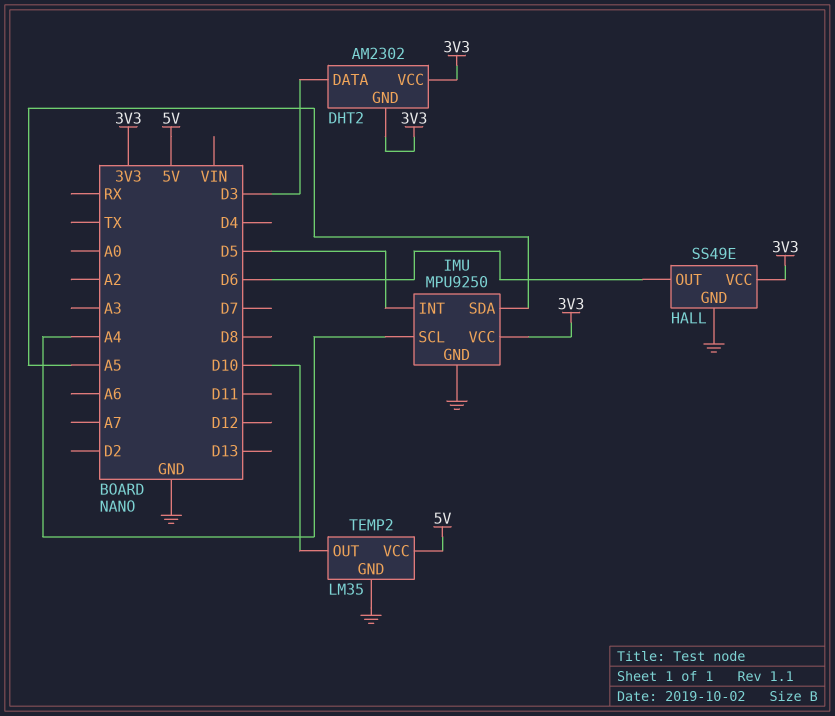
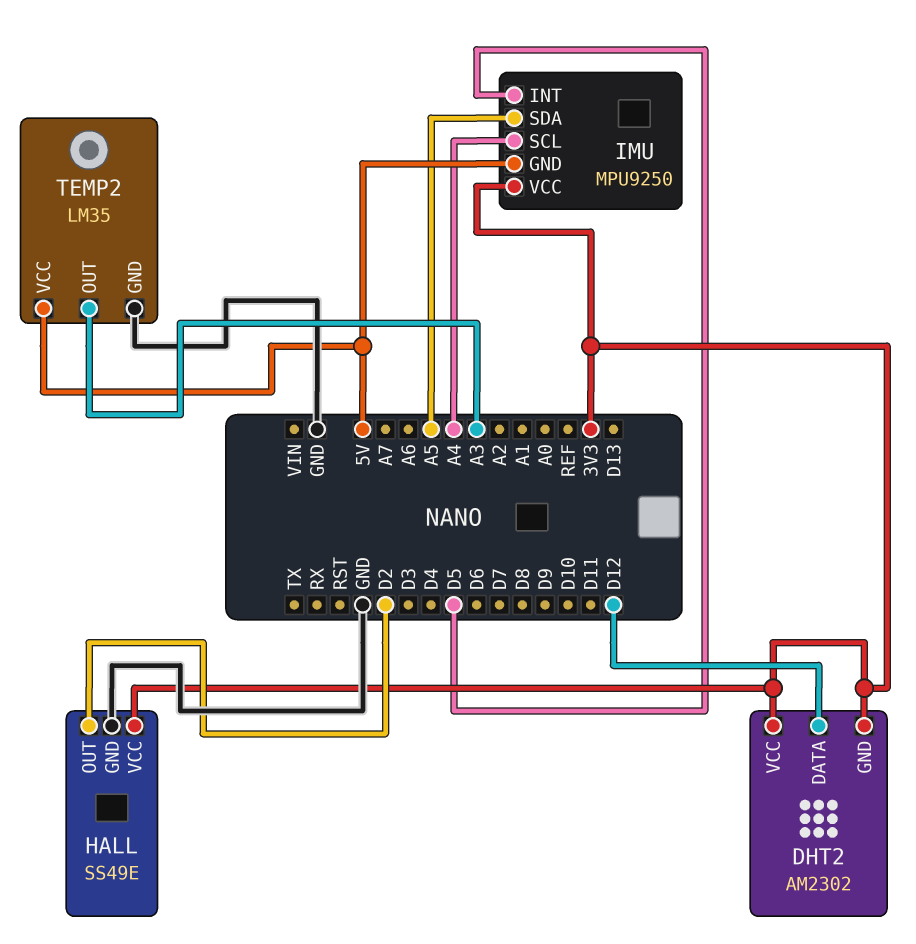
DHT2 pin DATA: D3 -> D12
HALL pin OUT: D6 -> D2
IMU pin GND: GND -> 5V
TEMP2 pin OUT: D10 -> A3

